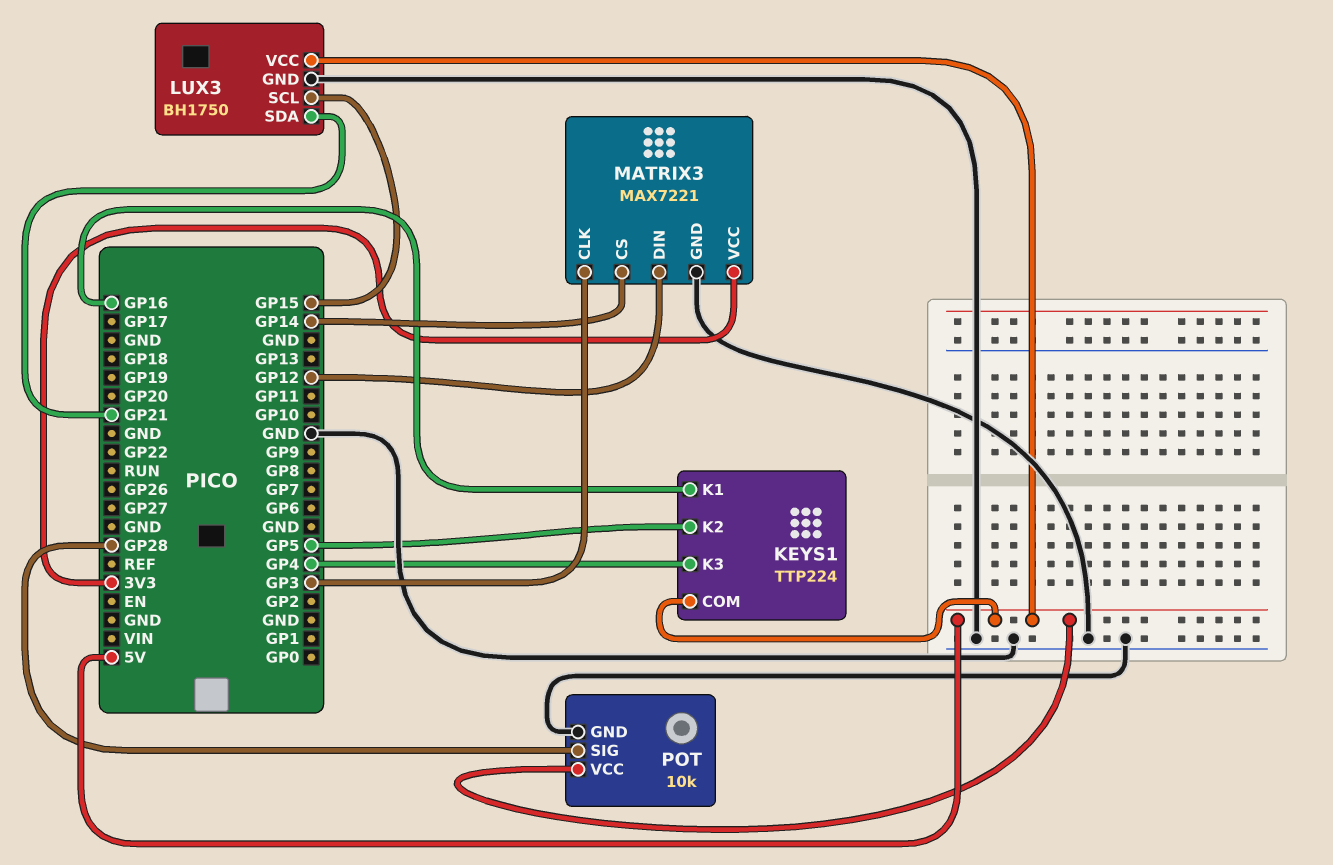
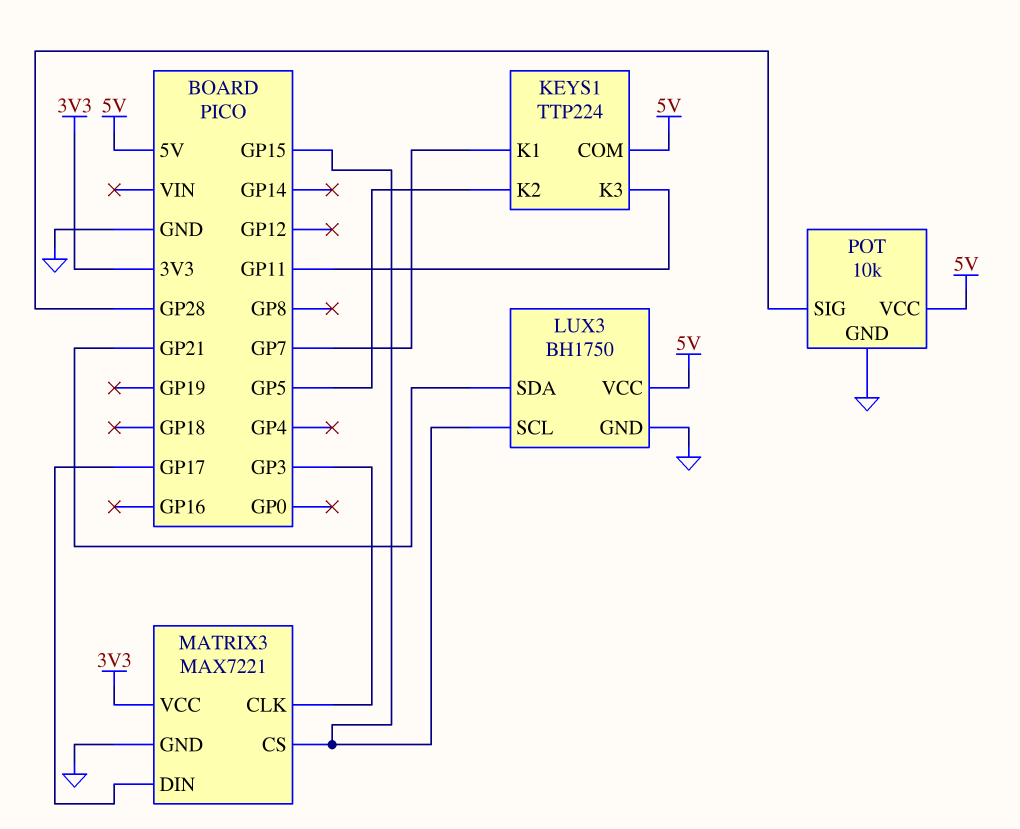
KEYS1 pin K1: GP16 -> GP7
KEYS1 pin K3: GP4 -> GP11
MATRIX3 pin CS: GP14 -> GP15
MATRIX3 pin DIN: GP12 -> GP17

